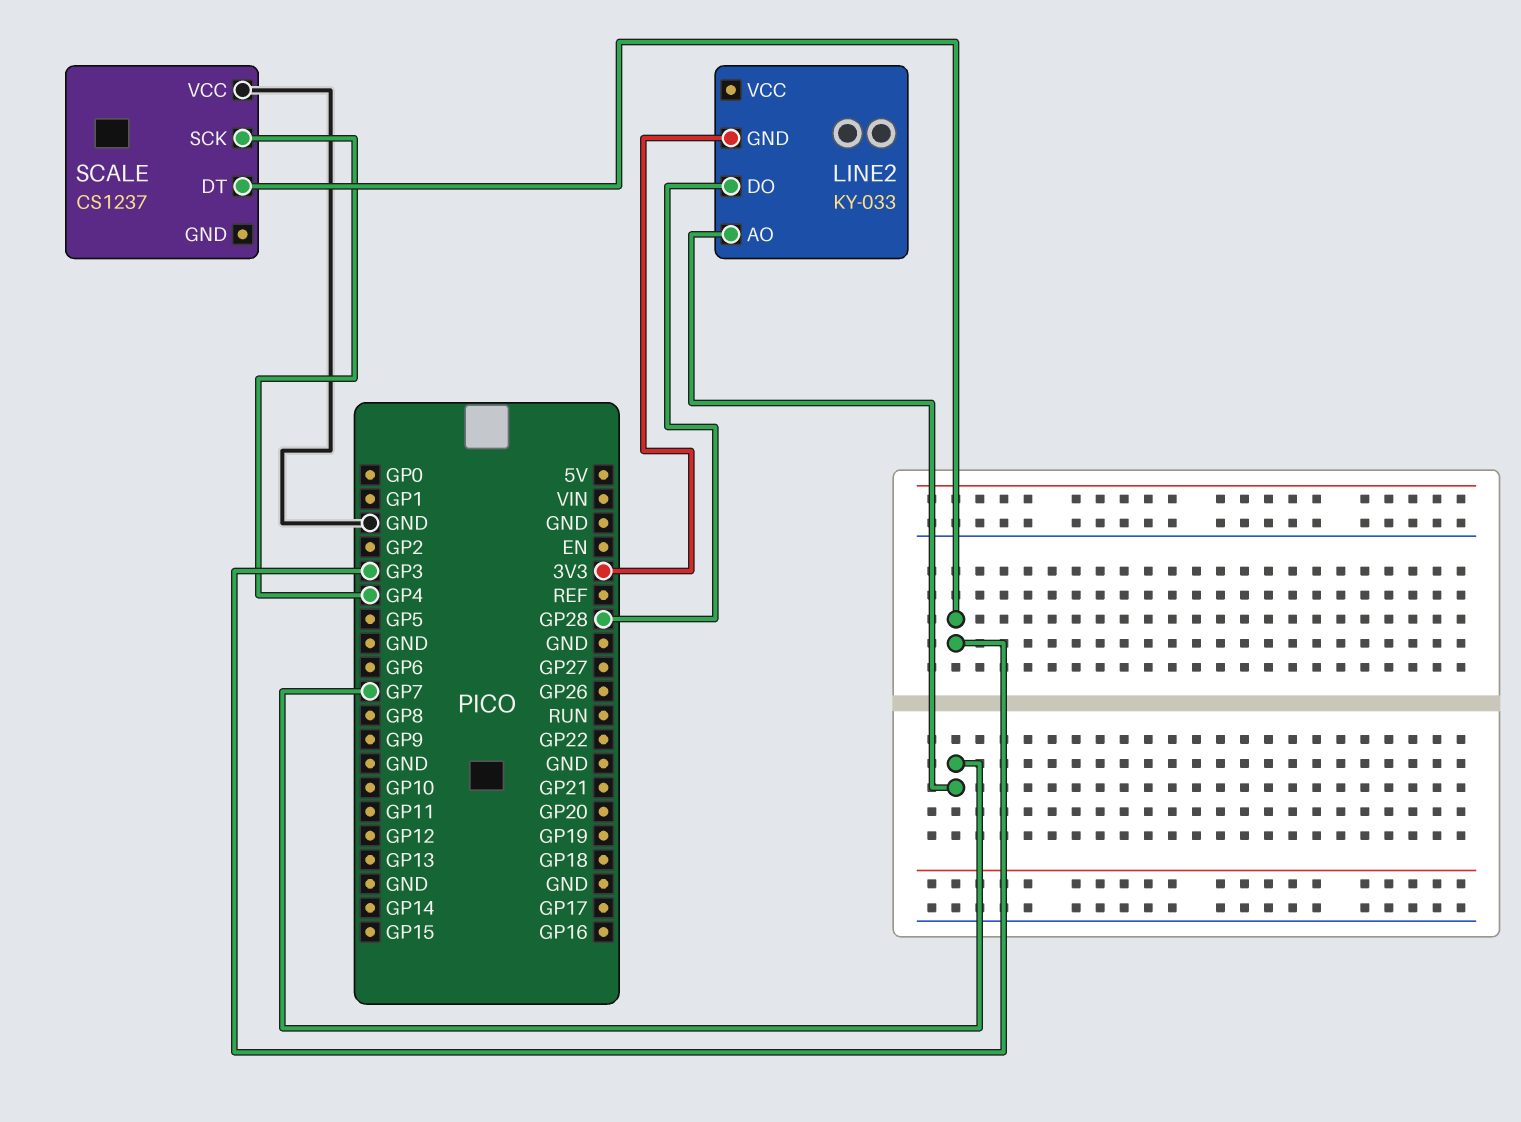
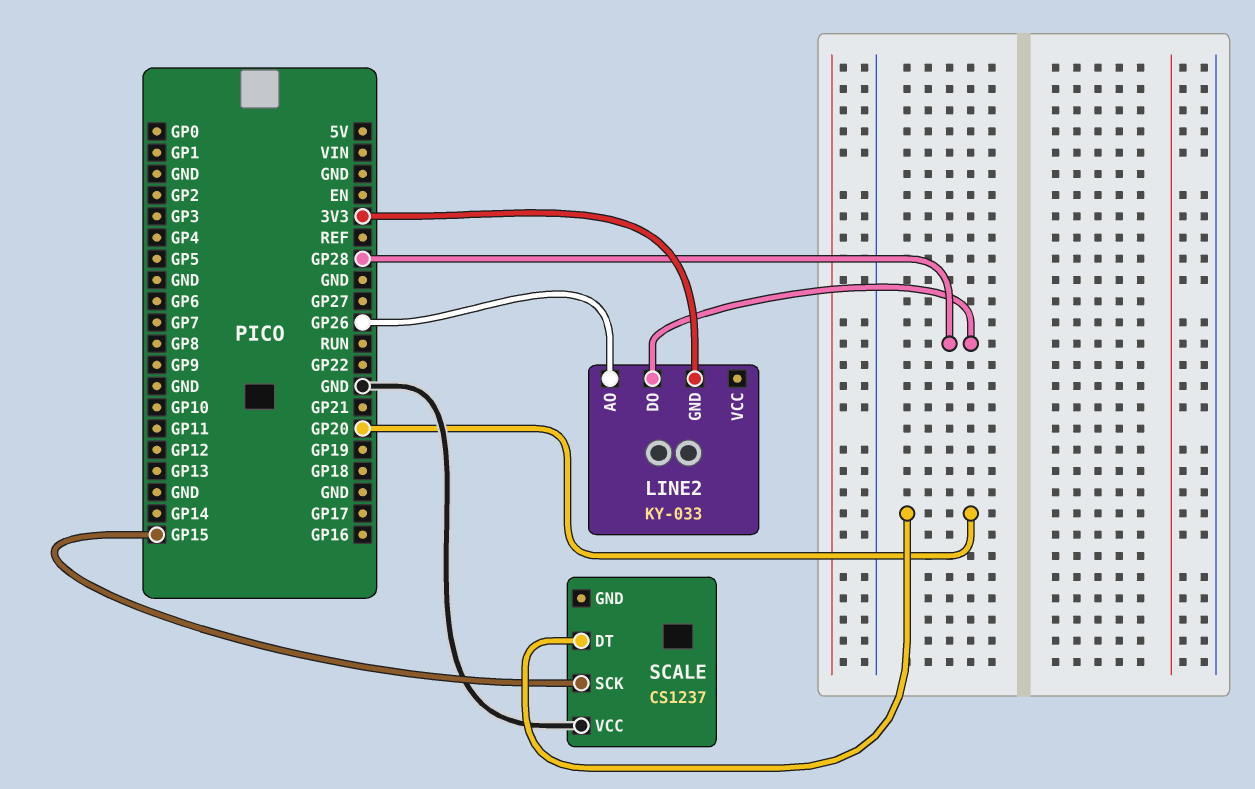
LINE2 pin AO: GP7 -> GP26
SCALE pin DT: GP3 -> GP20
SCALE pin SCK: GP4 -> GP15

